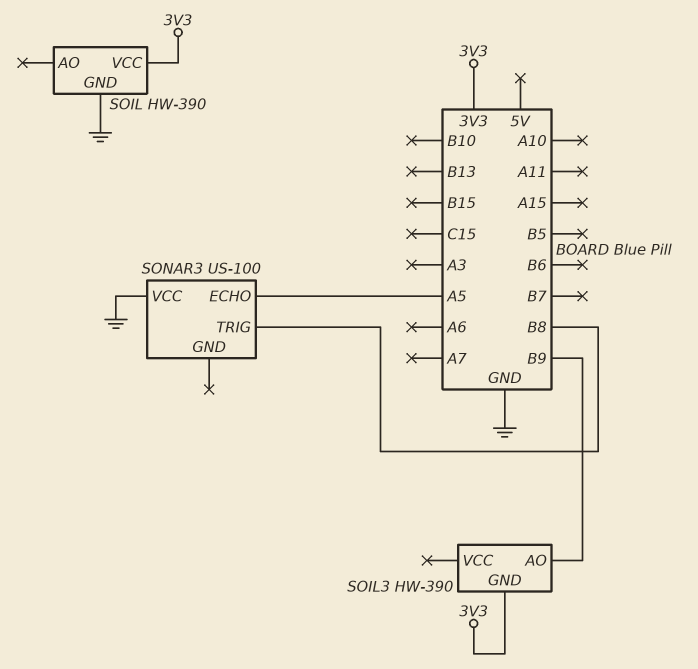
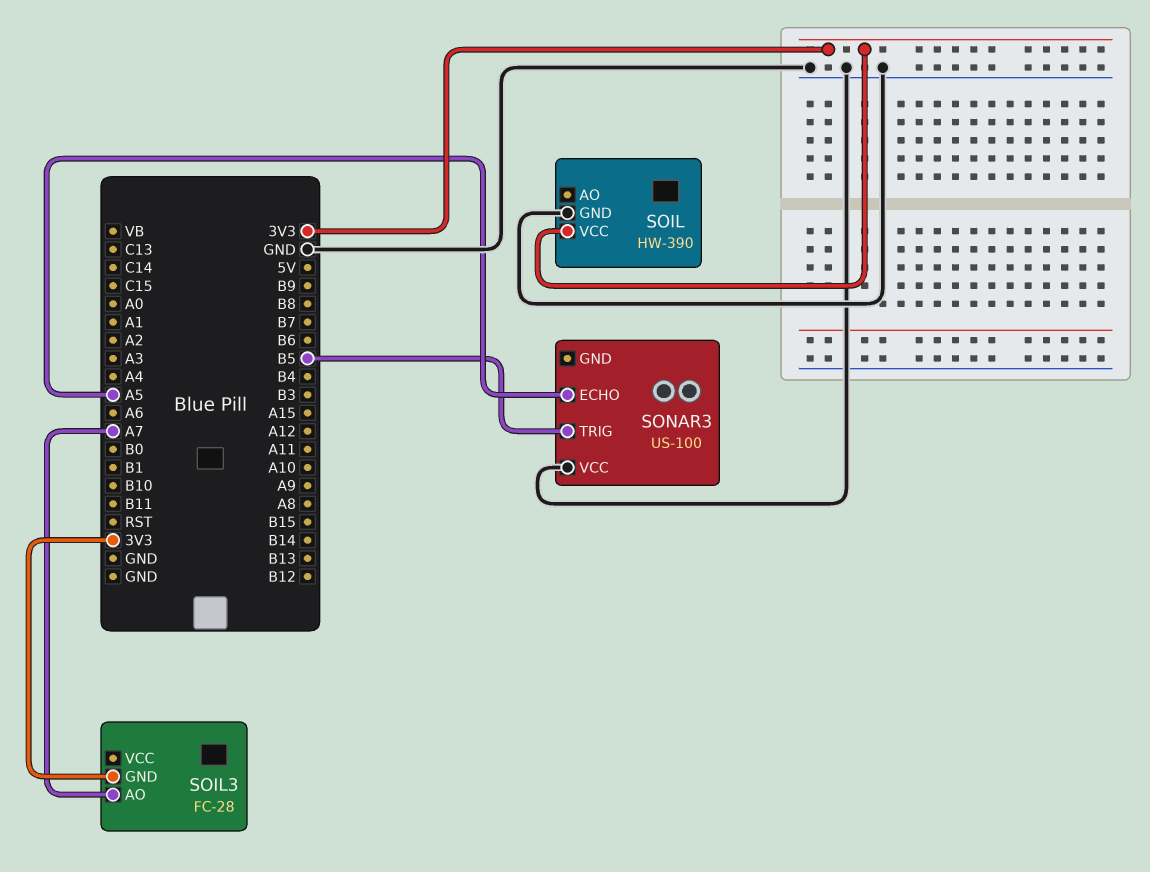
SOIL3: HW-390 -> FC-28
SOIL3 pin AO: B9 -> A7
SONAR3 pin TRIG: B8 -> B5

